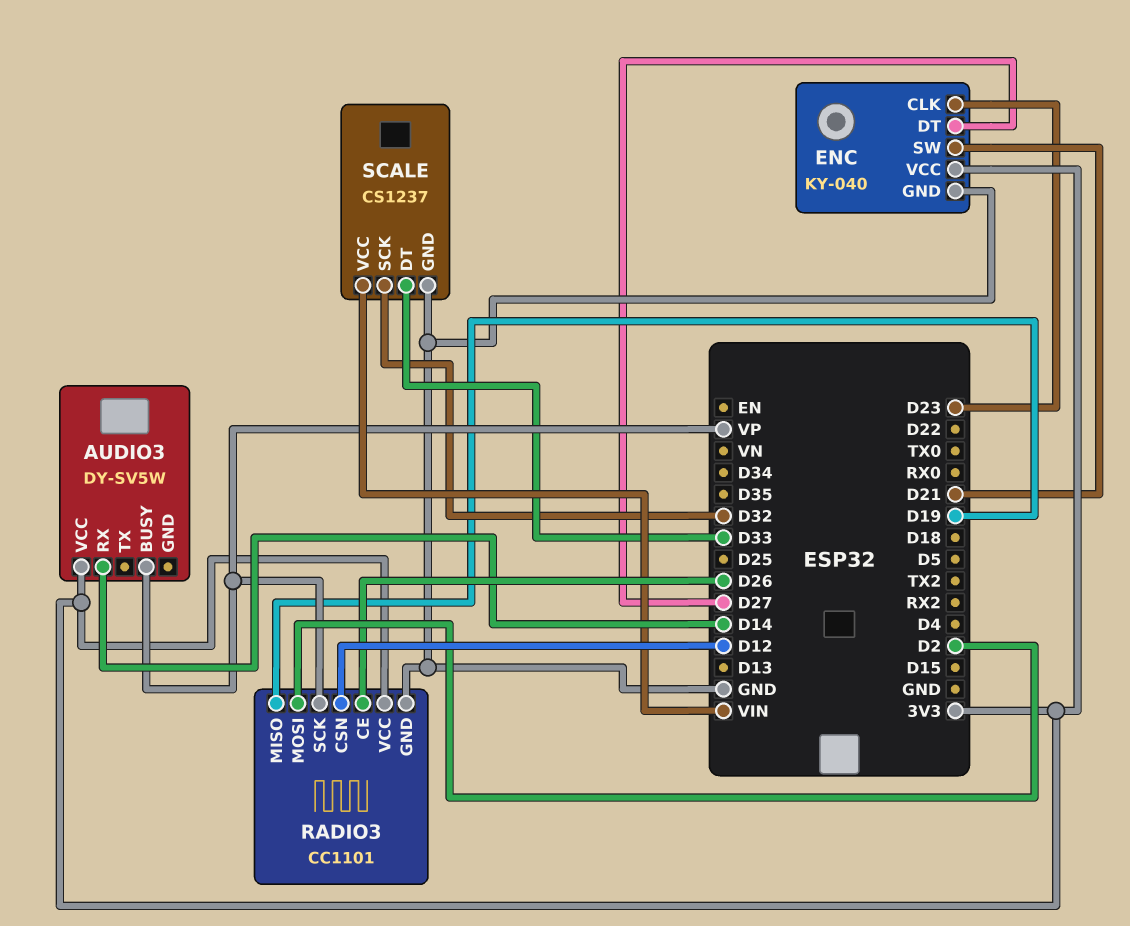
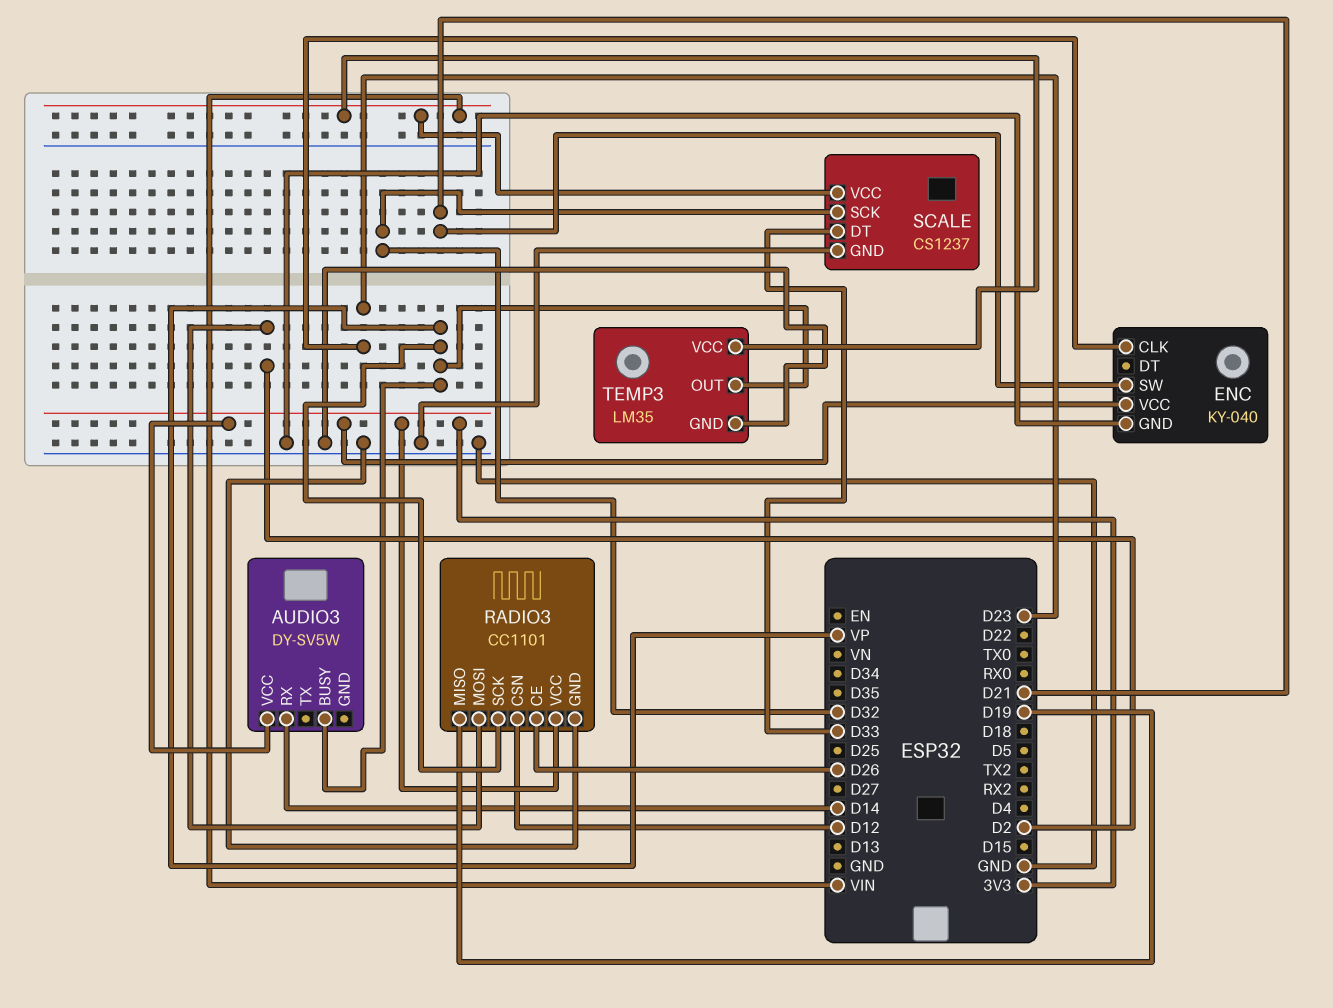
ENC pin DT: D27 -> none
TEMP3: none -> LM35
TEMP3 pin GND: none -> GND
TEMP3 pin OUT: none -> VP
TEMP3 pin VCC: none -> VIN

